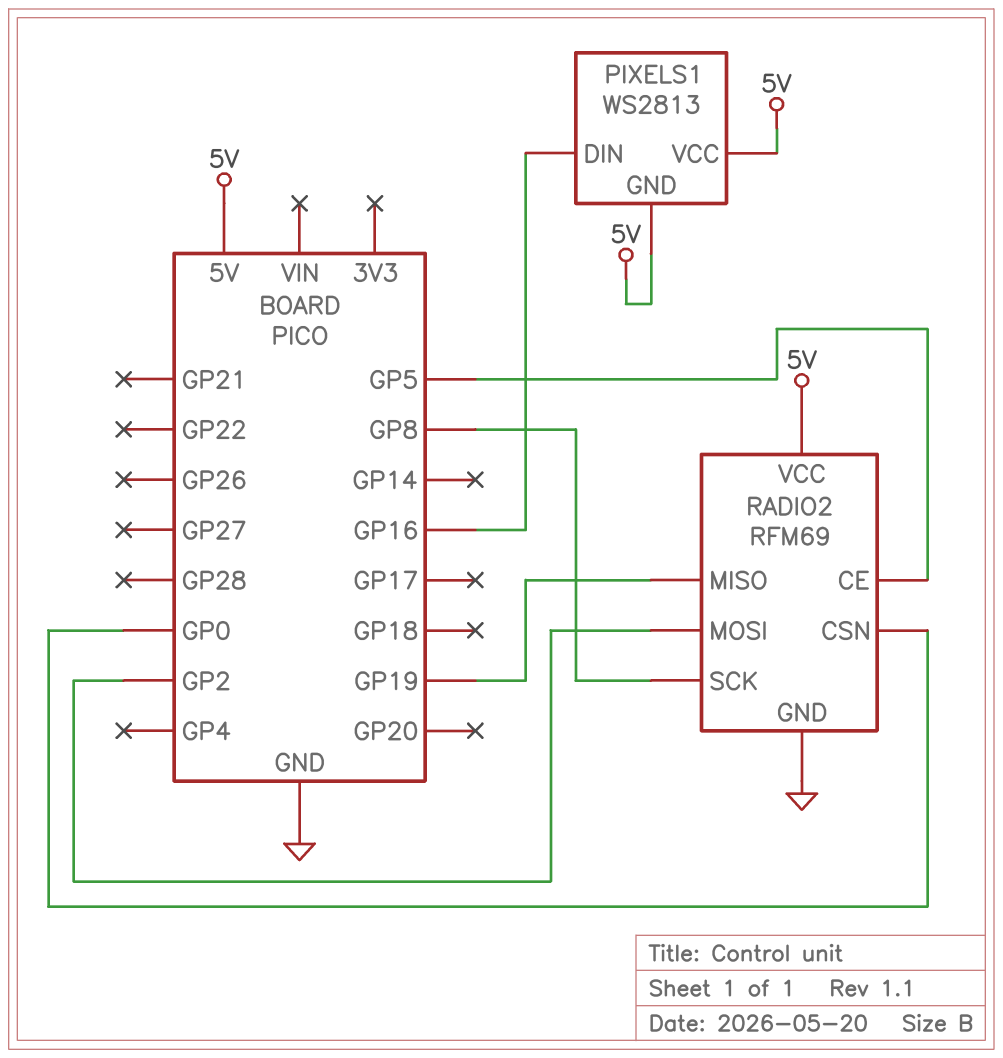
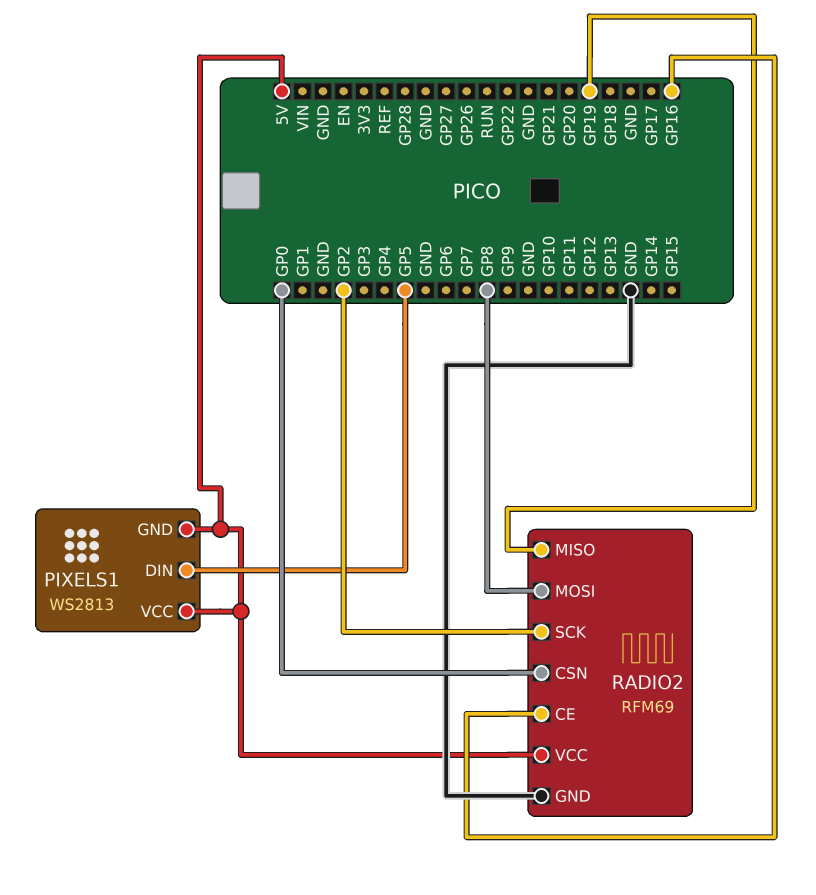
PIXELS1 pin DIN: GP16 -> GP5
RADIO2 pin CE: GP5 -> GP16
RADIO2 pin MOSI: GP2 -> GP8
RADIO2 pin SCK: GP8 -> GP2

